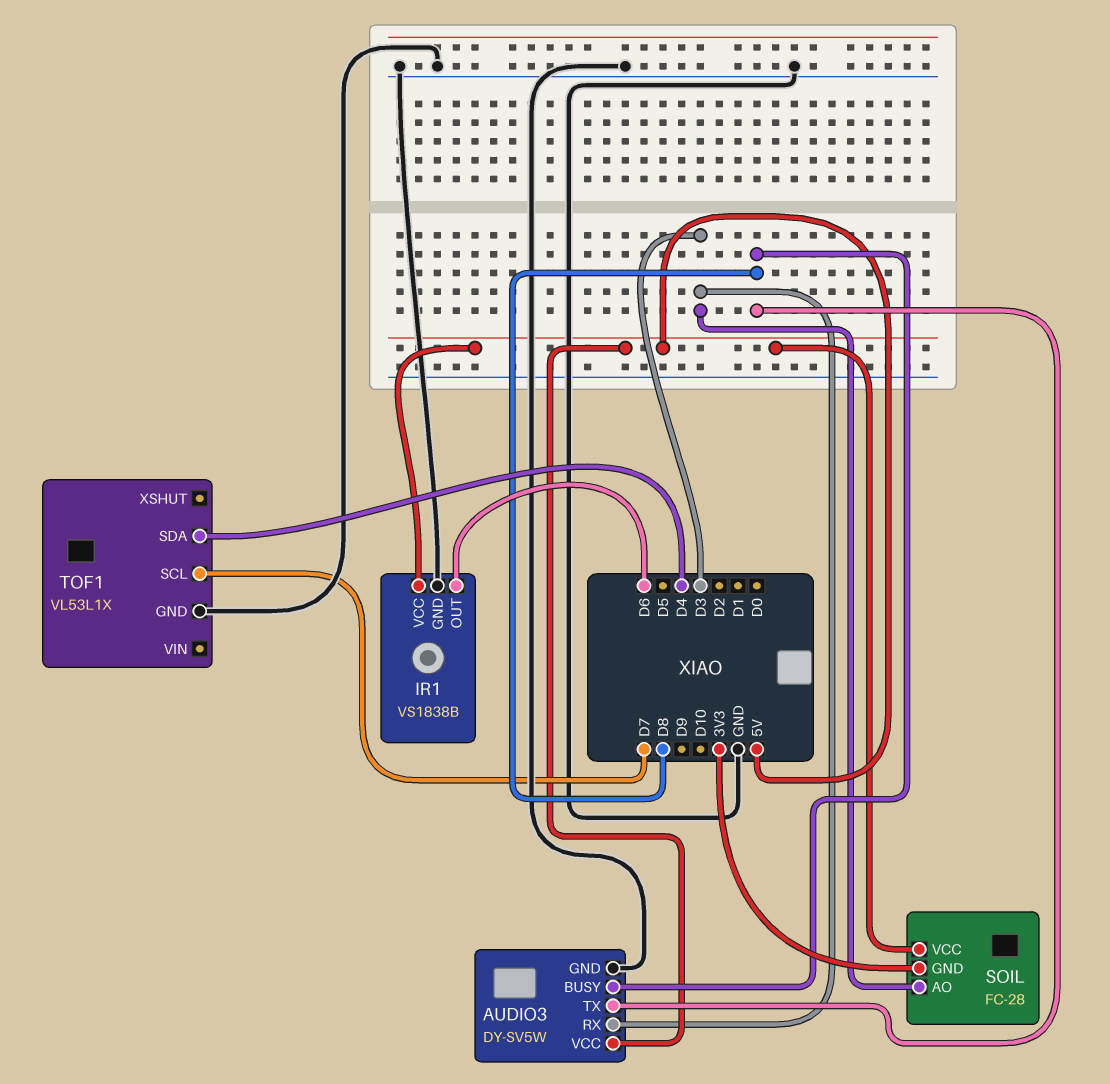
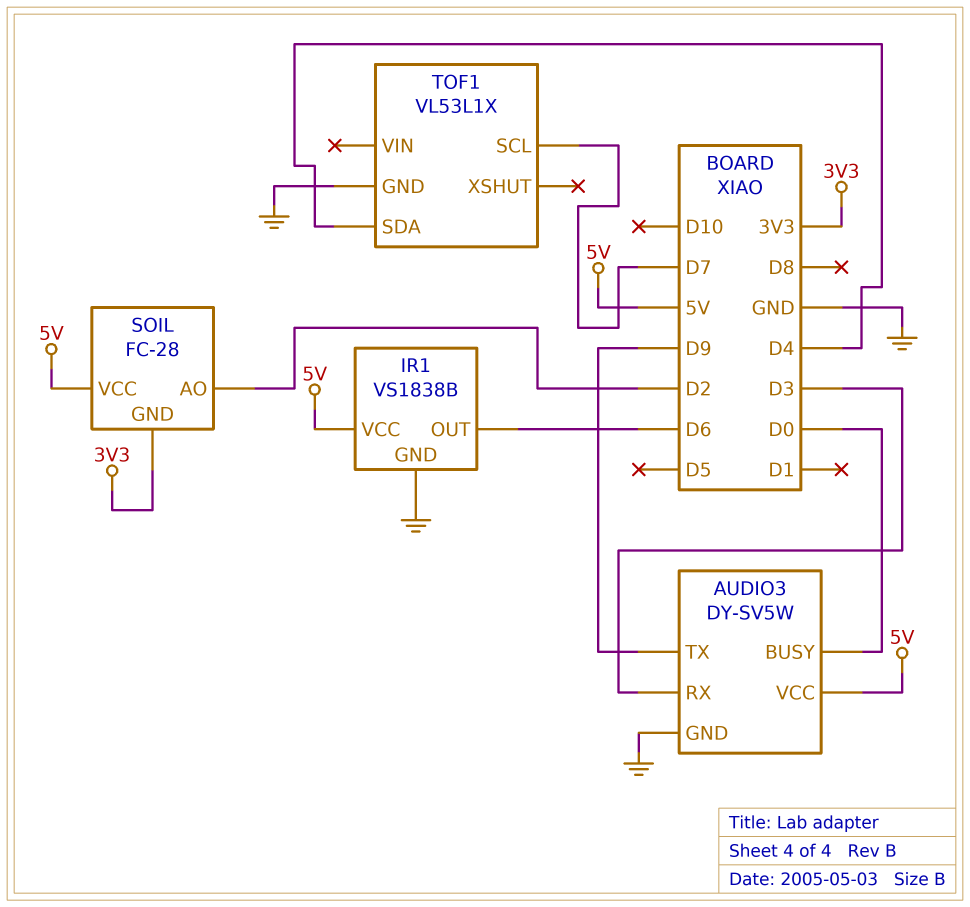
AUDIO3 pin BUSY: D8 -> D0
AUDIO3 pin TX: D8 -> D9
SOIL pin AO: D3 -> D2

